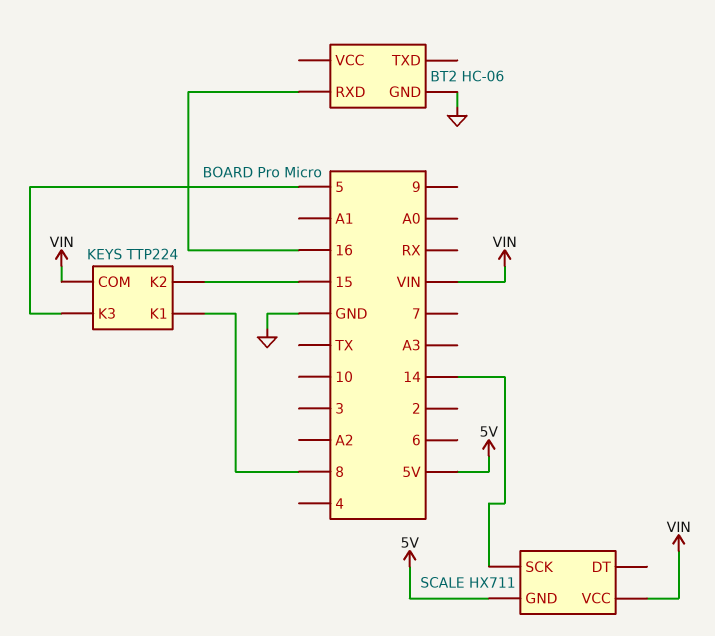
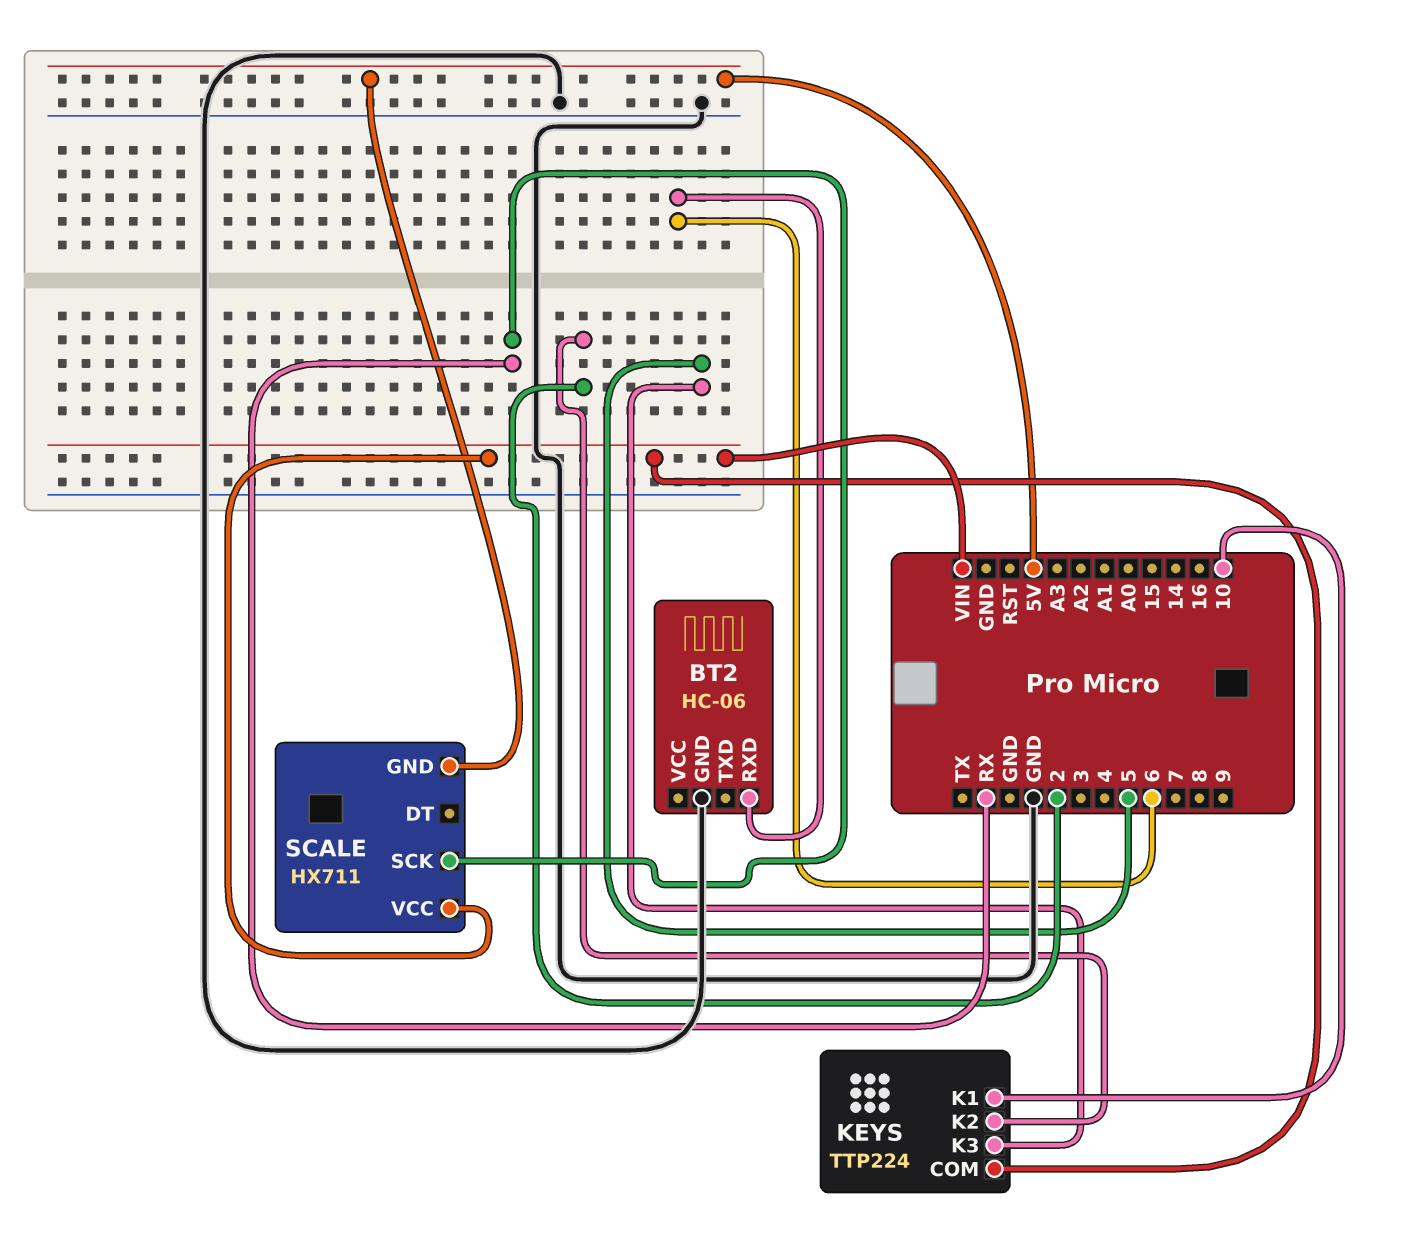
BT2 pin RXD: 16 -> 6
KEYS pin K1: 8 -> 10
KEYS pin K2: 15 -> 2
SCALE pin SCK: 14 -> RX

